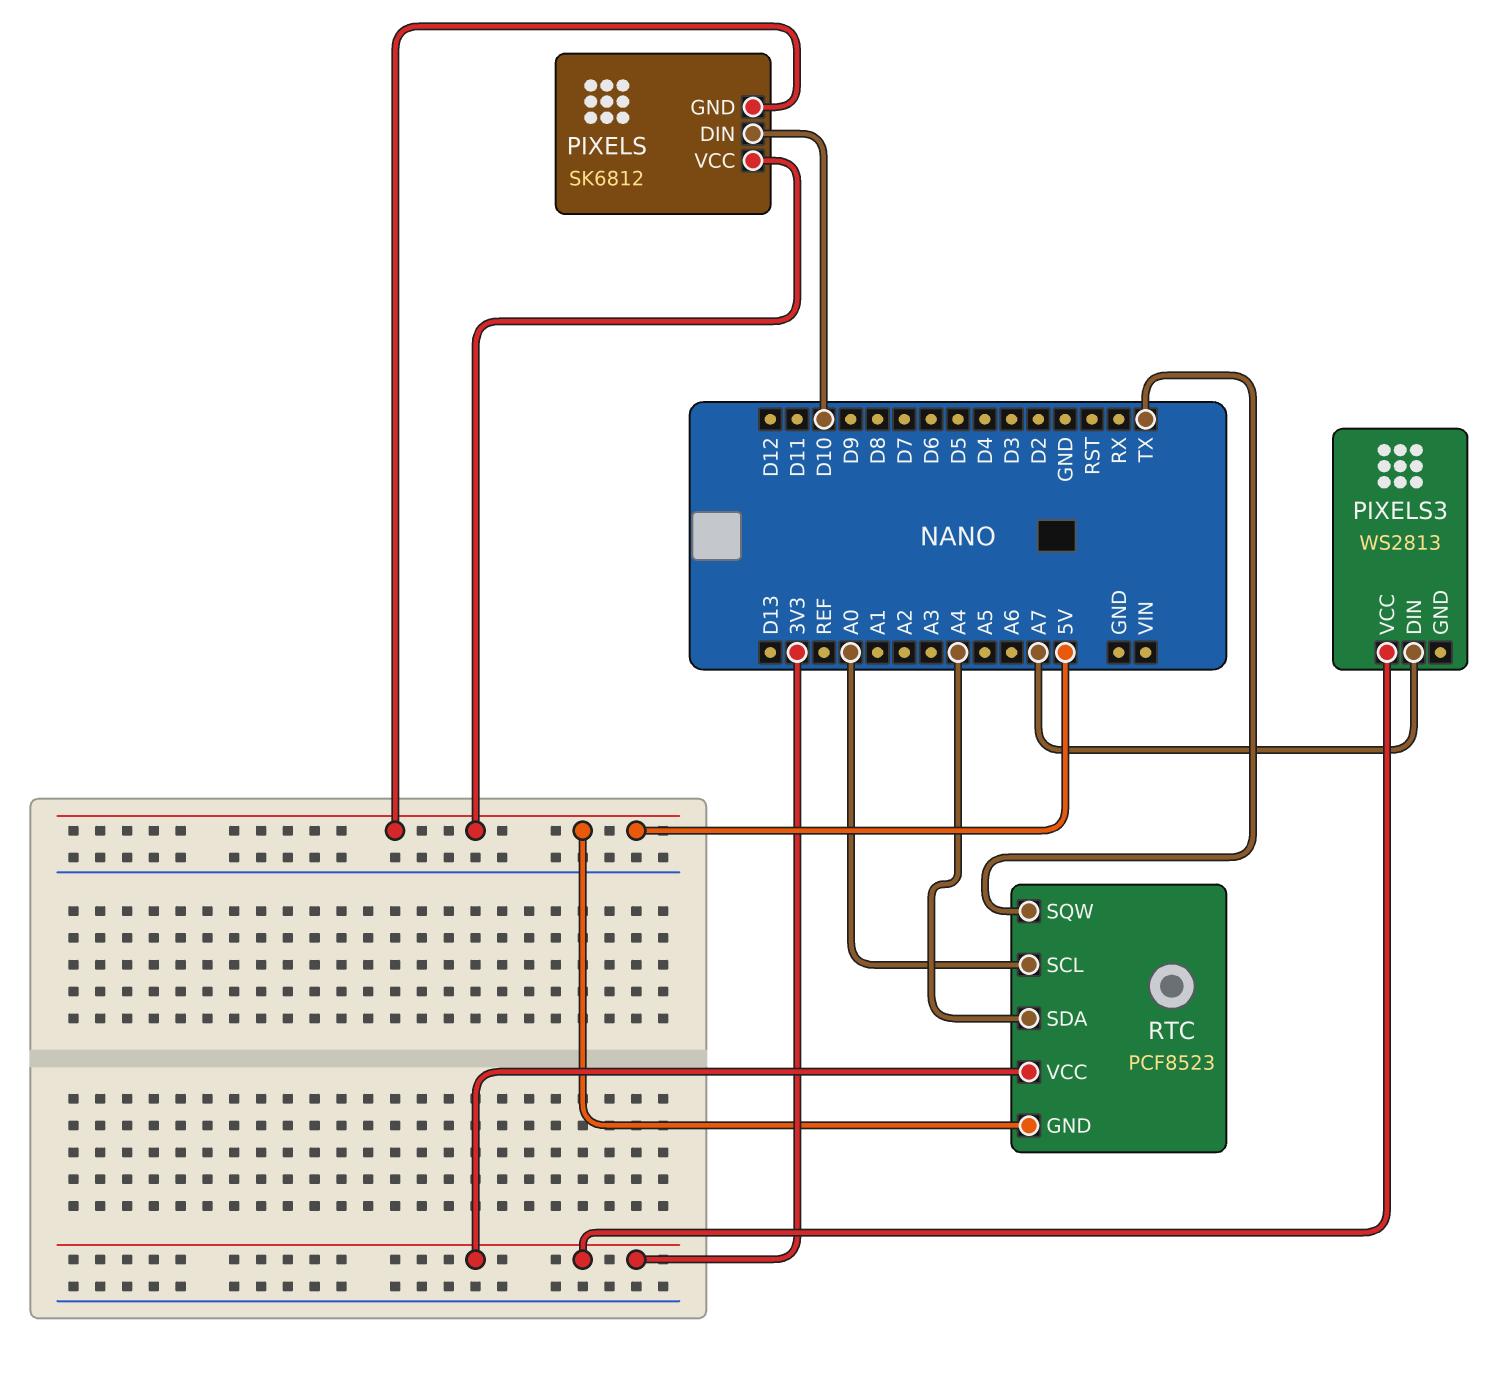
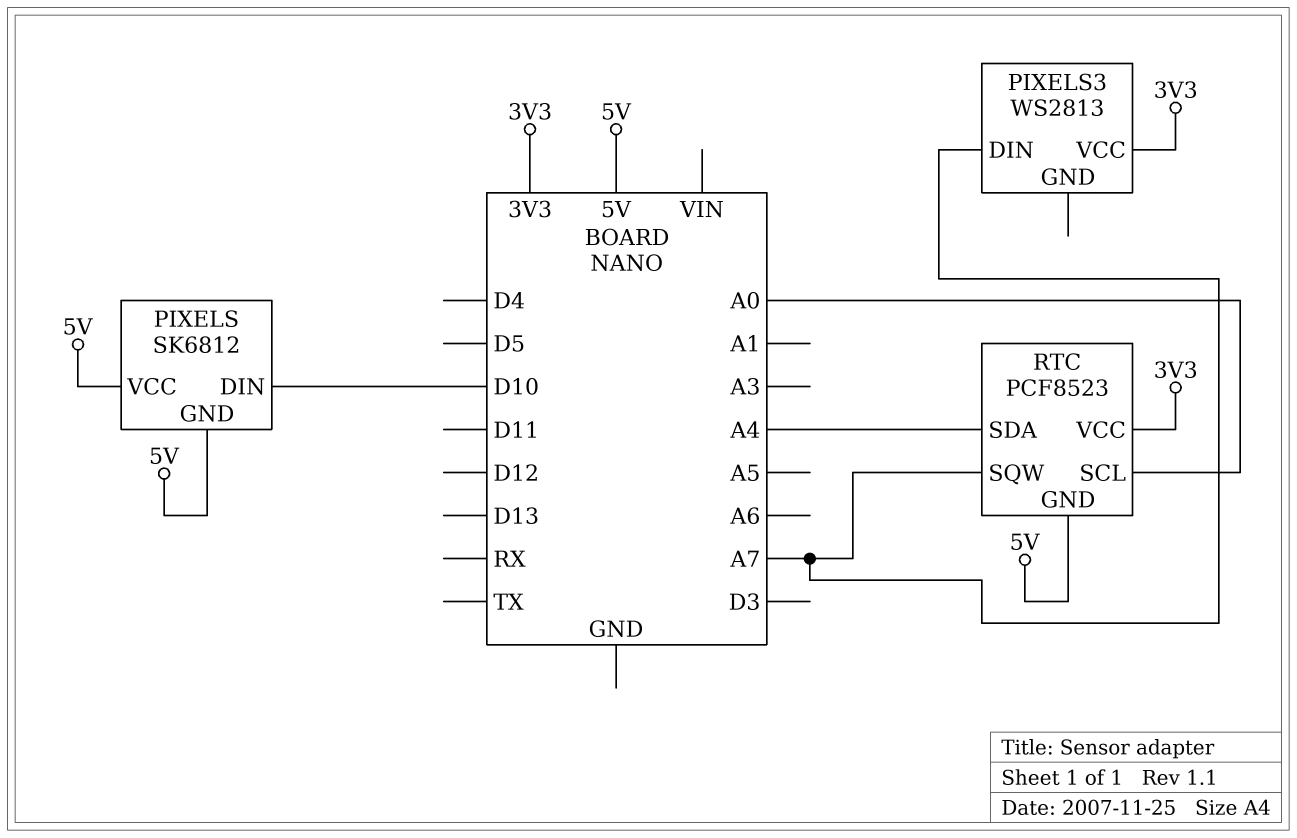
RTC pin SQW: TX -> A7

